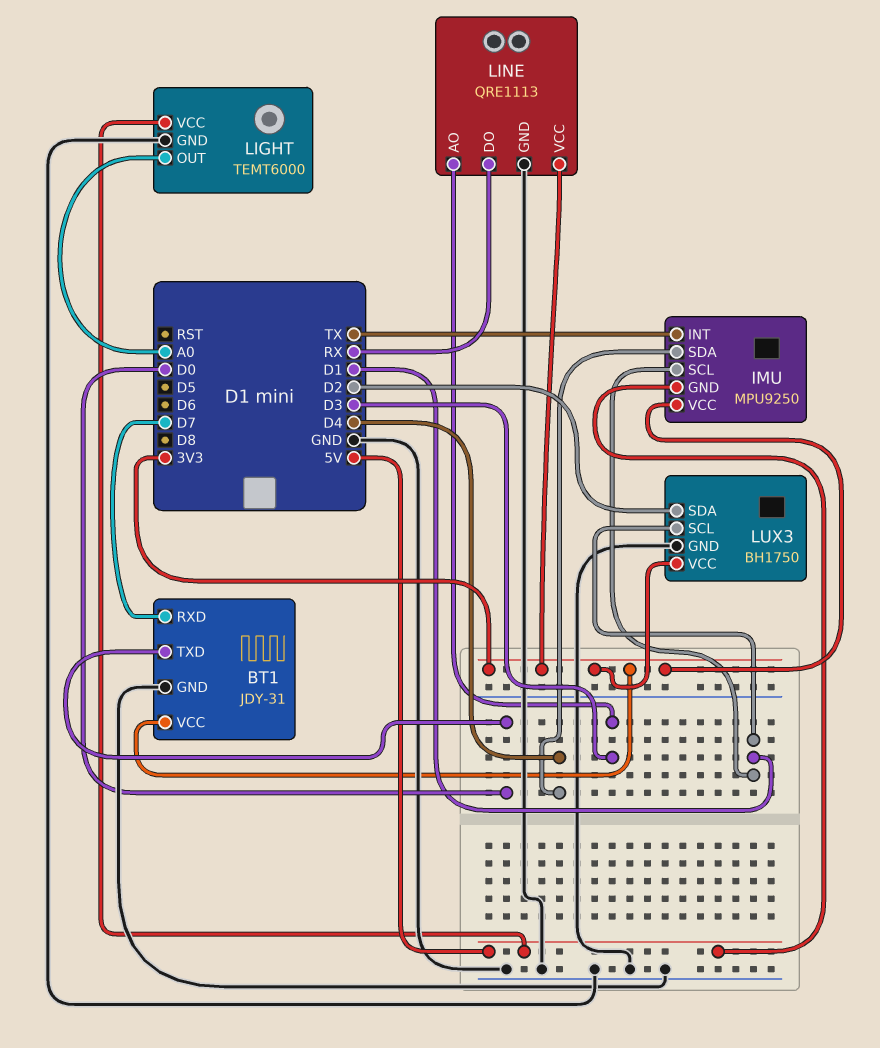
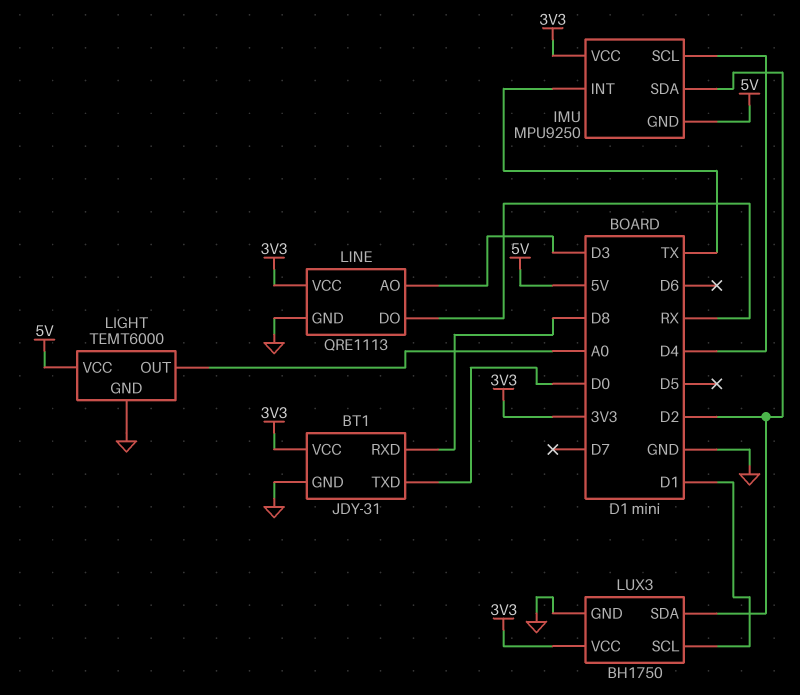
BT1 pin RXD: D7 -> D8
IMU pin SCL: D1 -> D4
IMU pin SDA: D4 -> D2

